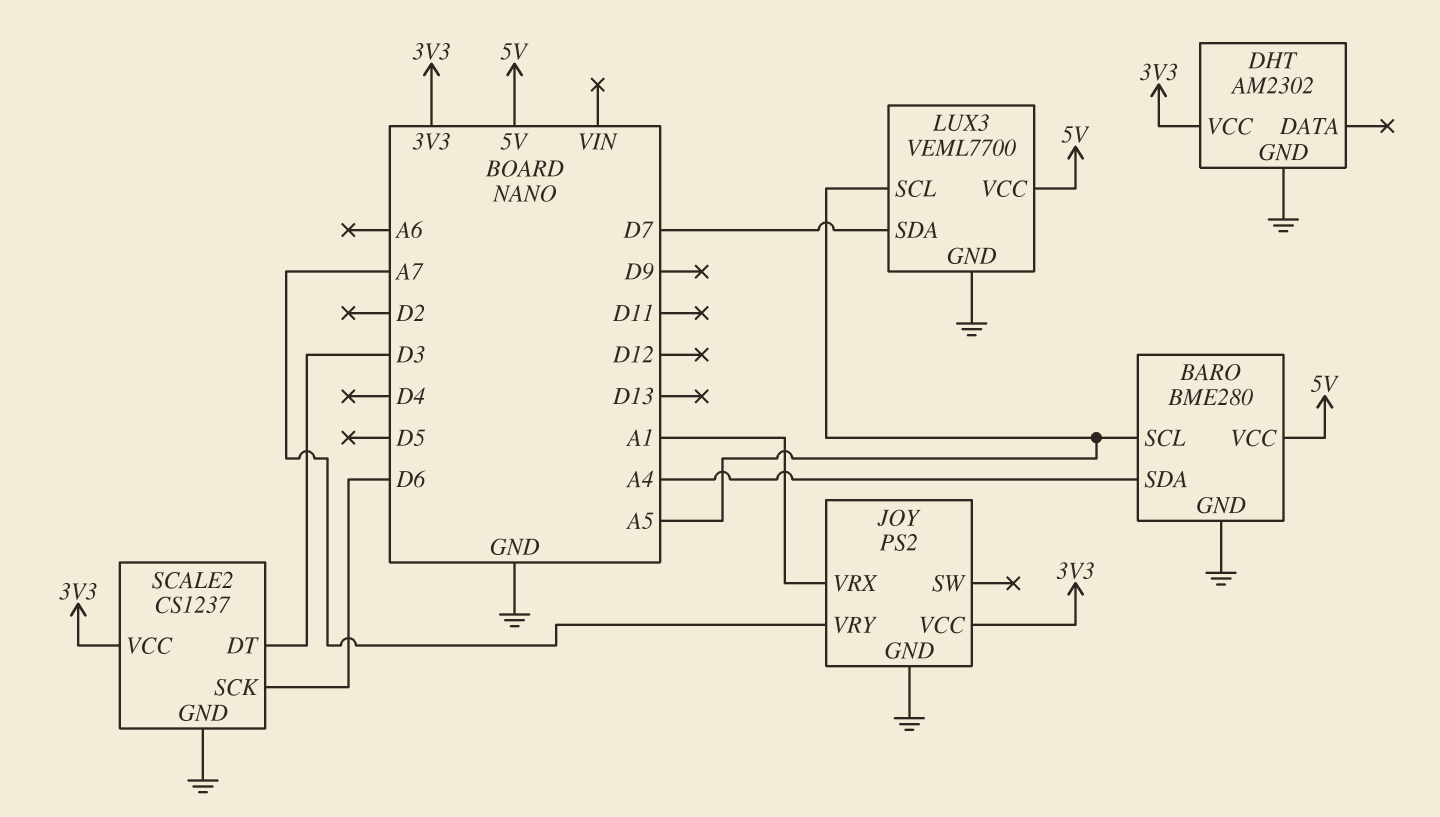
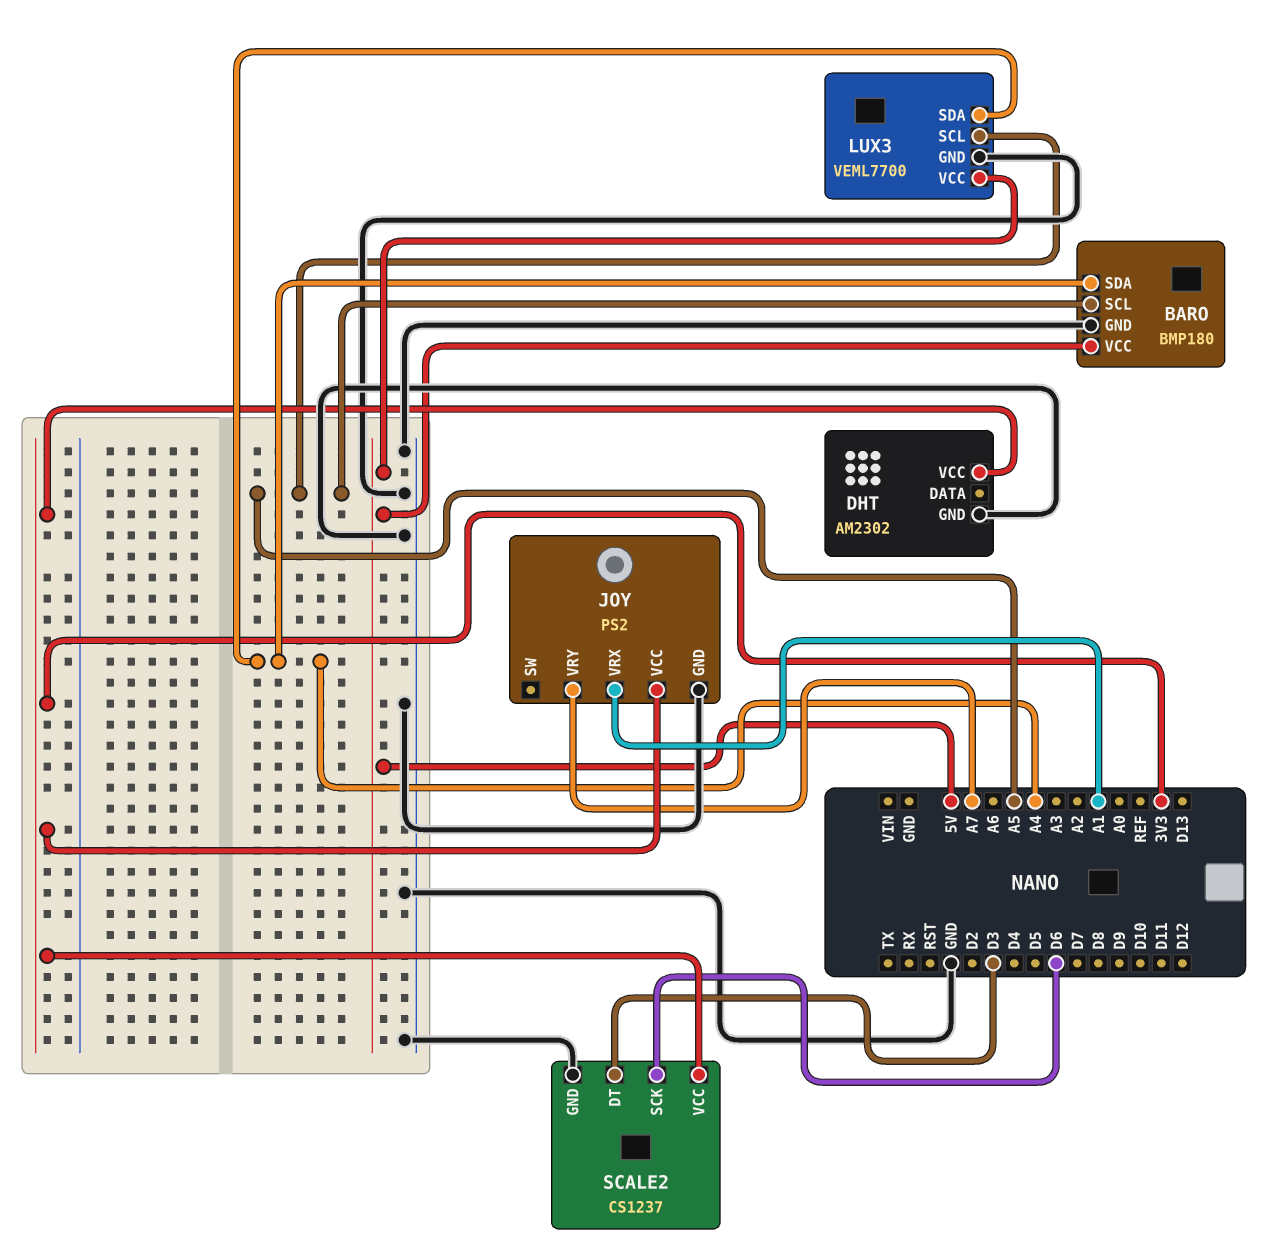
BARO: BME280 -> BMP180
LUX3 pin SDA: D7 -> A4

